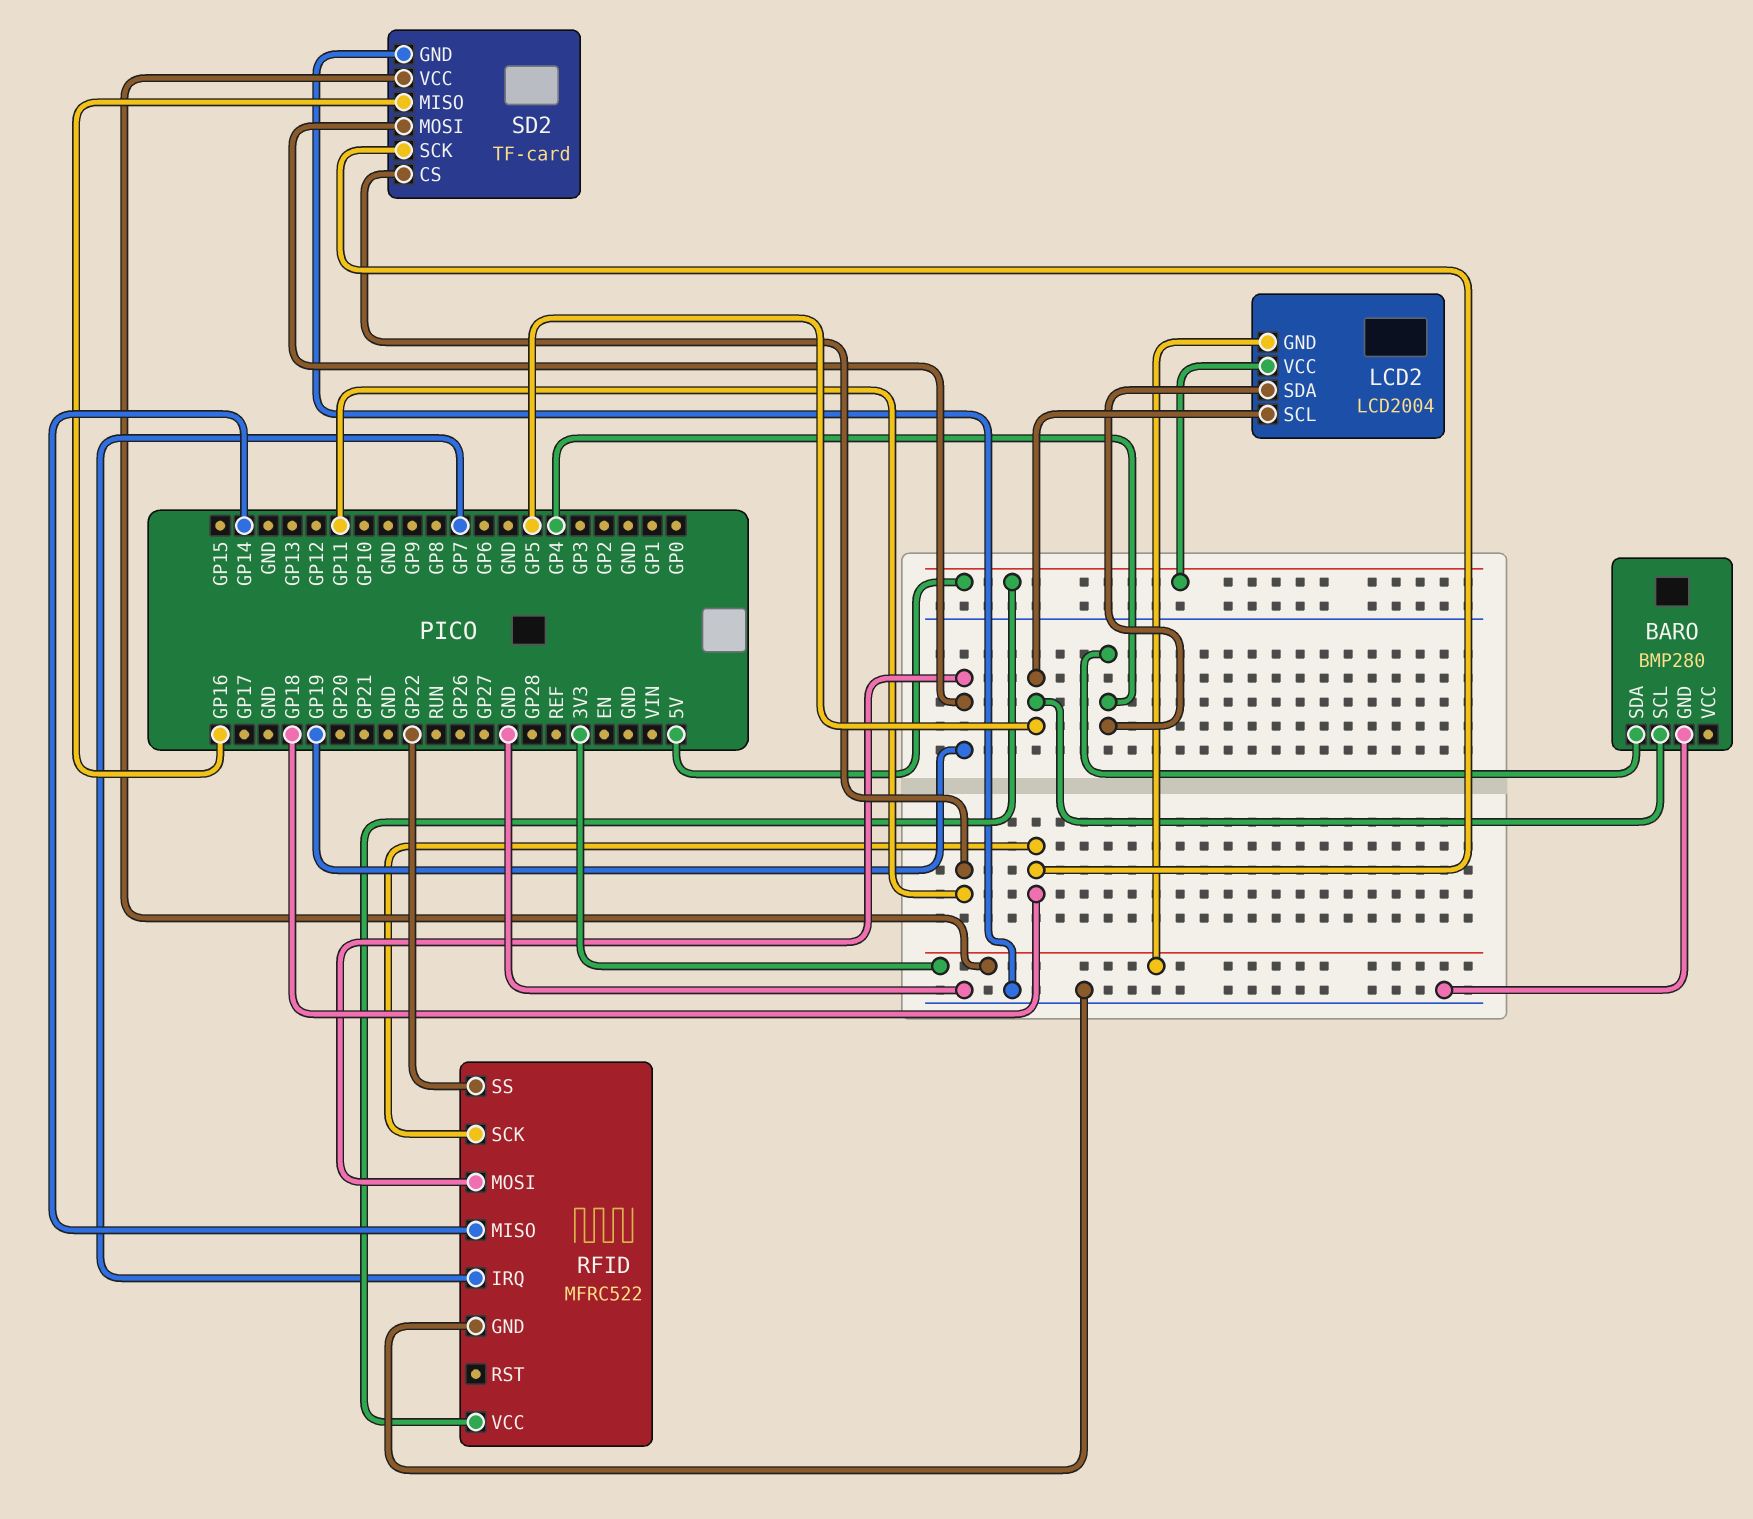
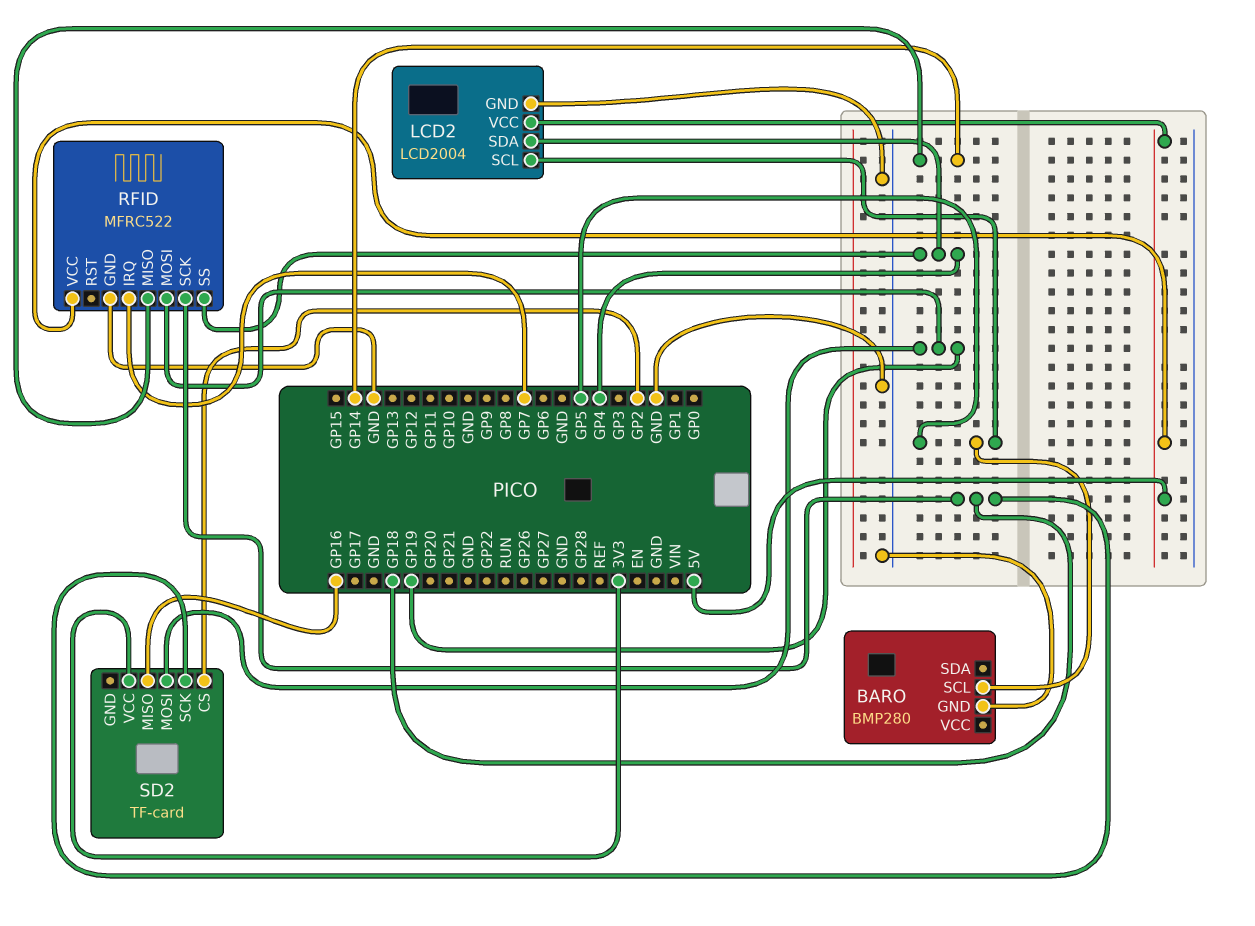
BARO pin SDA: GP4 -> none
LCD2 pin GND: 3V3 -> GND
RFID pin SS: GP22 -> GP4
SD2 pin CS: GP11 -> GP2
SD2 pin GND: GND -> none

